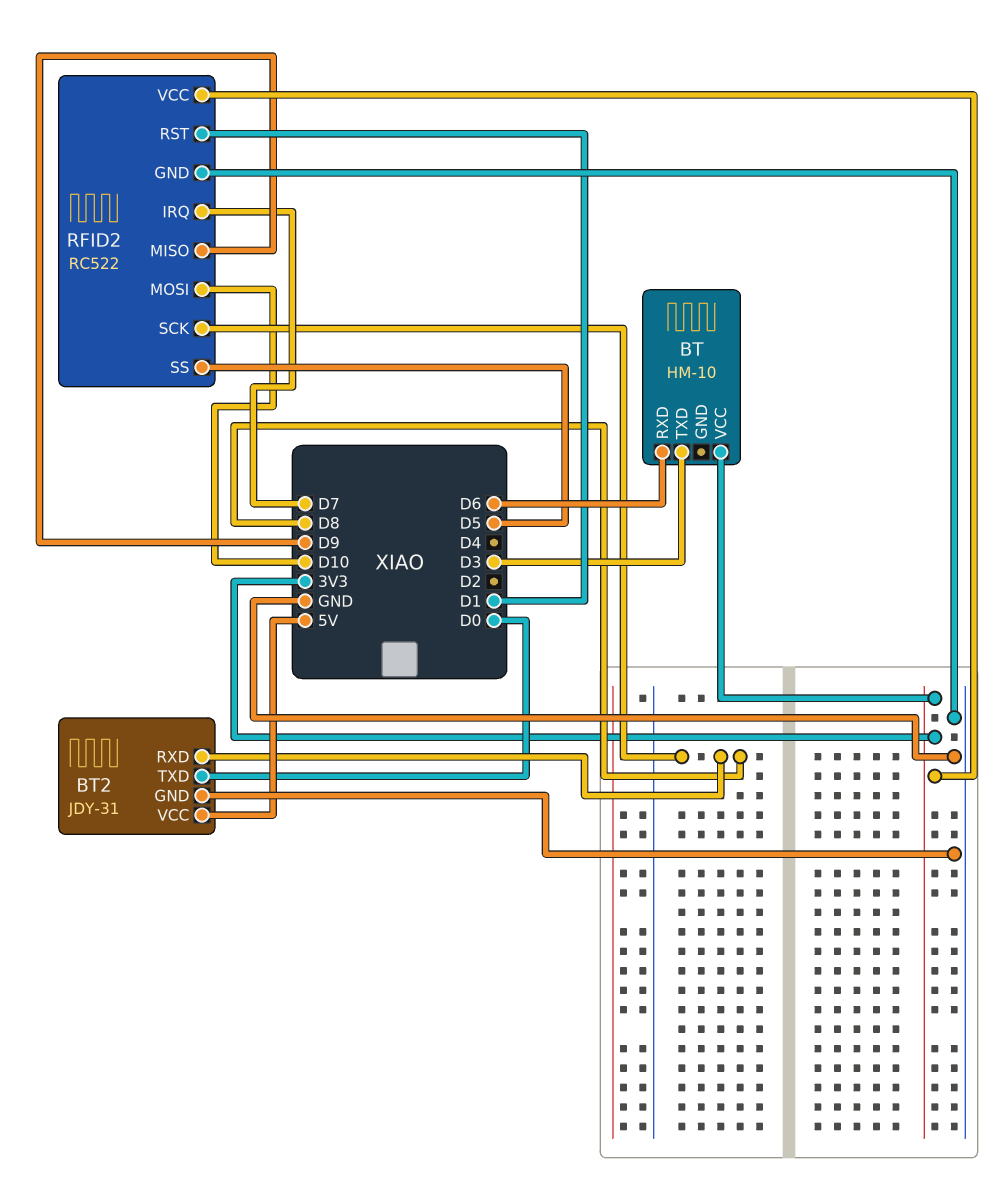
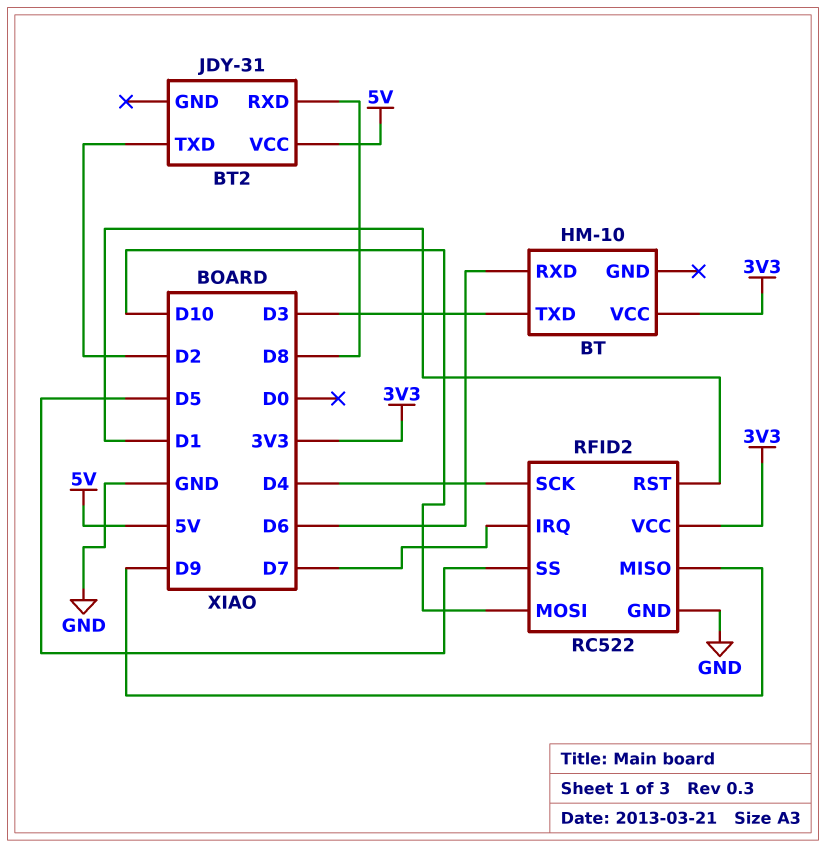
BT2 pin GND: GND -> none
BT2 pin TXD: D0 -> D2
RFID2 pin SCK: D8 -> D4

